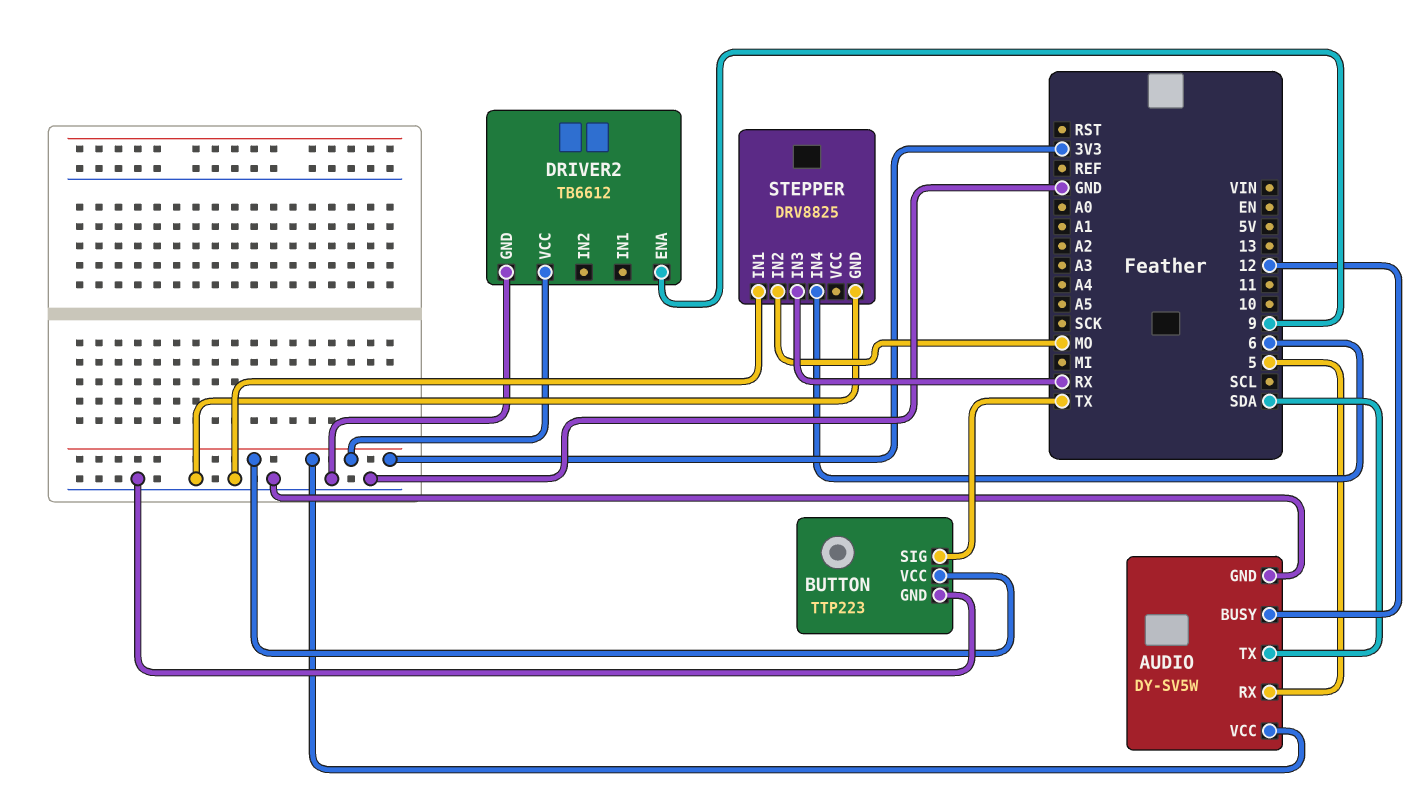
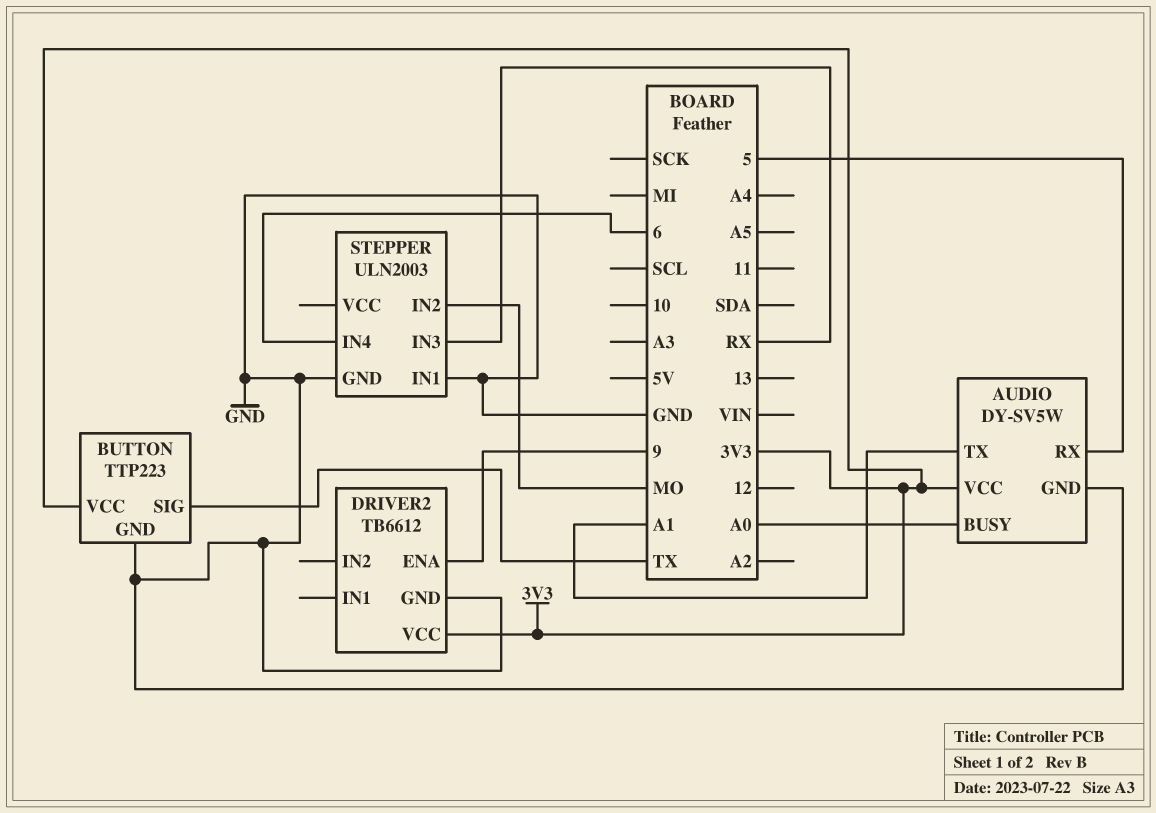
AUDIO pin BUSY: 12 -> A0
AUDIO pin TX: SDA -> A1
STEPPER: DRV8825 -> ULN2003

